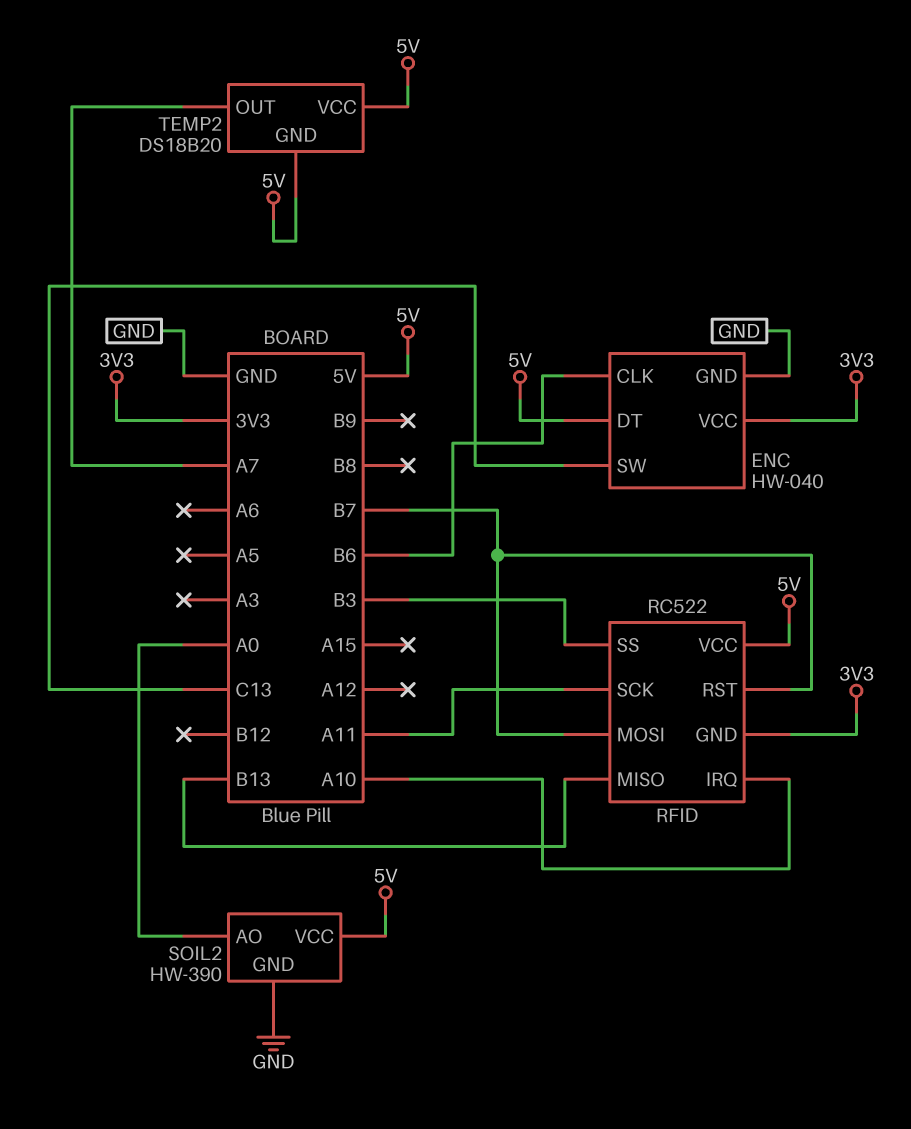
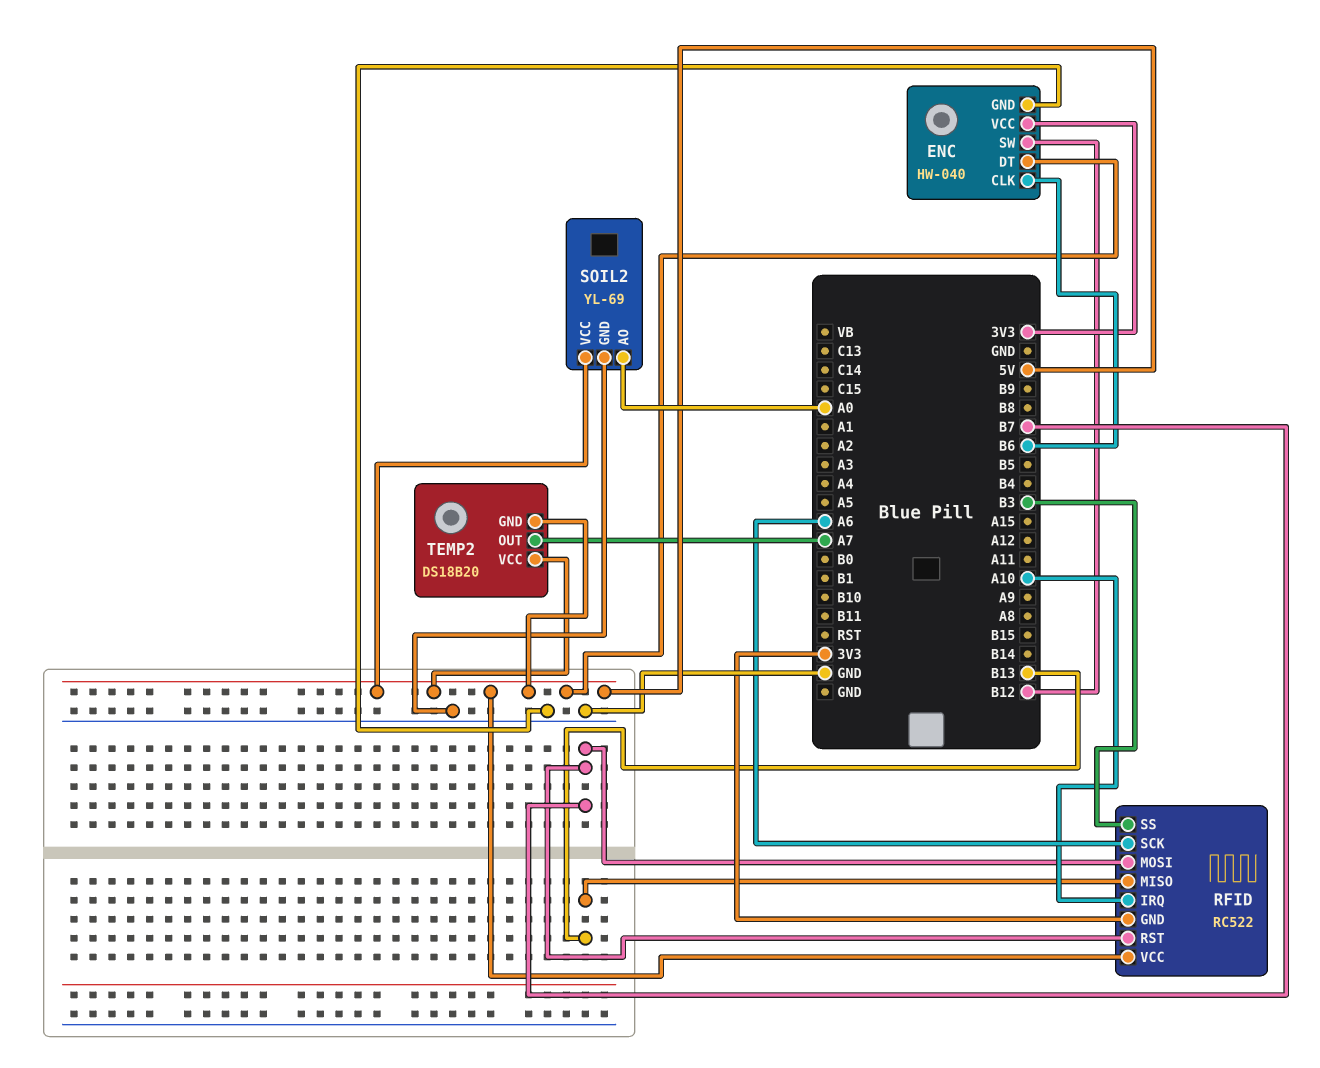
ENC pin SW: C13 -> B12
RFID pin SCK: A11 -> A6
SOIL2: HW-390 -> YL-69

